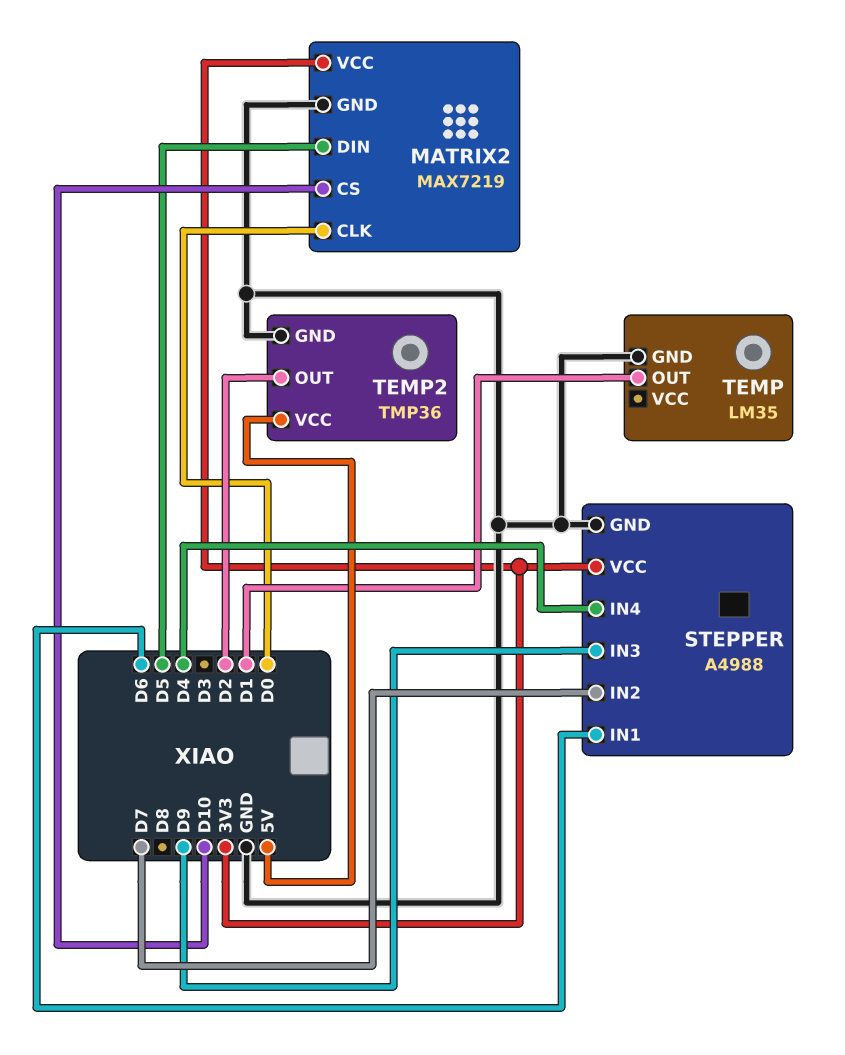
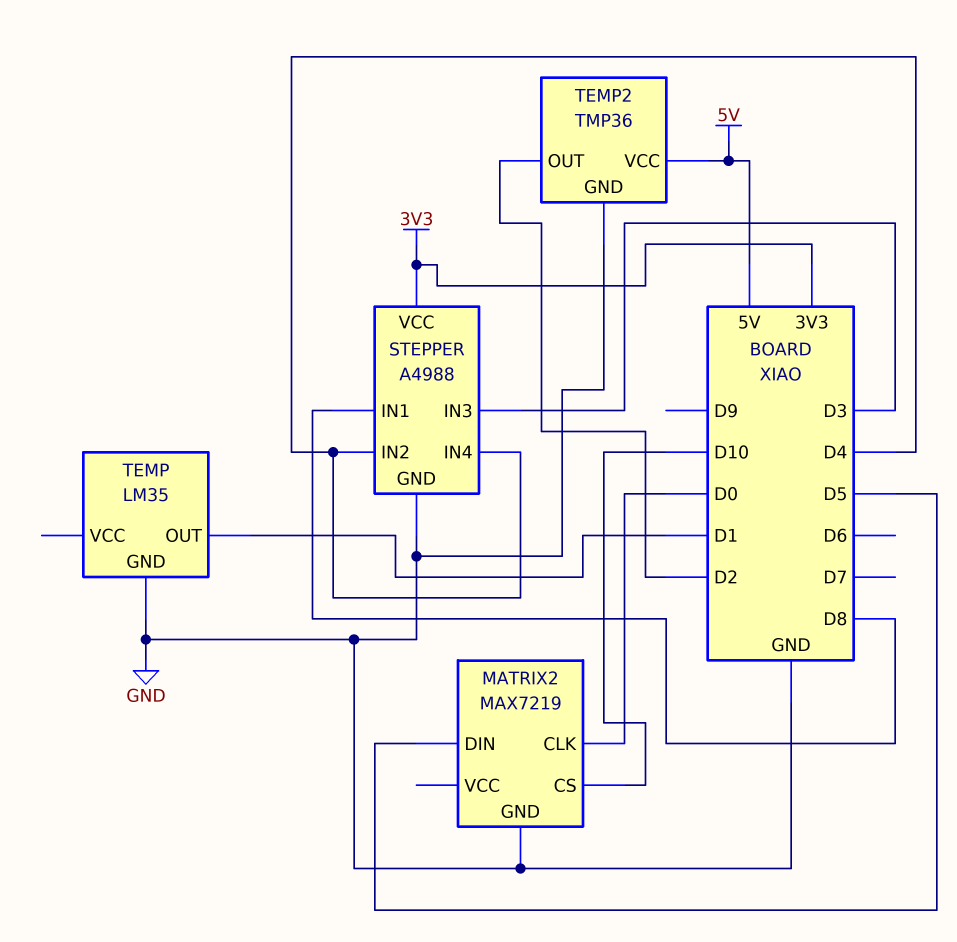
MATRIX2 pin VCC: 3V3 -> none
STEPPER pin IN1: D6 -> D8
STEPPER pin IN2: D7 -> D4
STEPPER pin IN3: D9 -> D3

